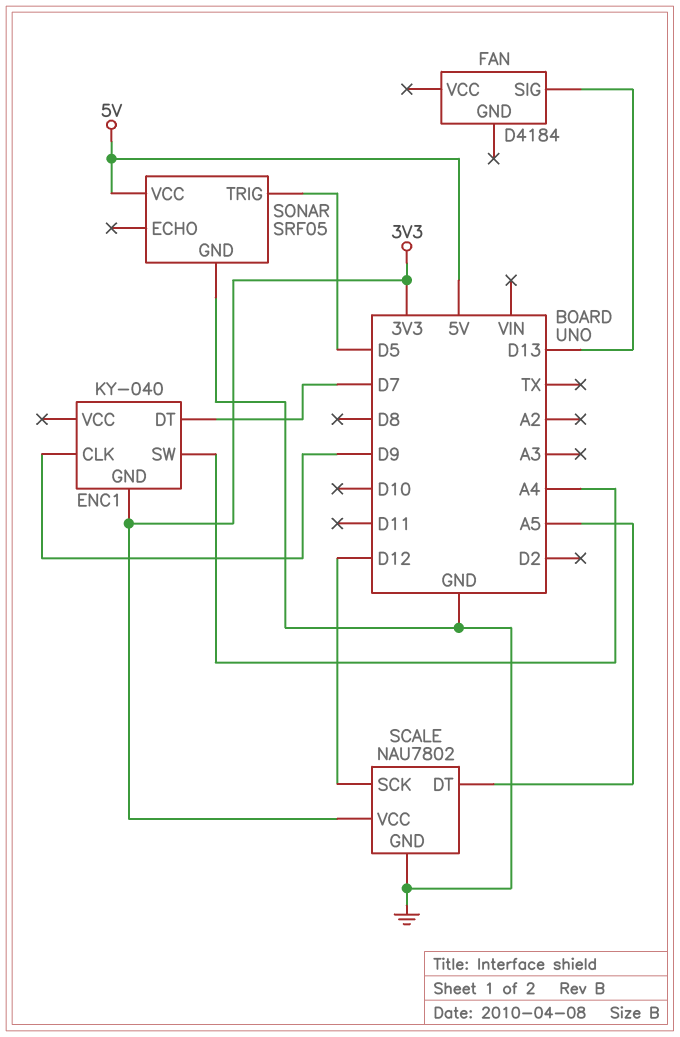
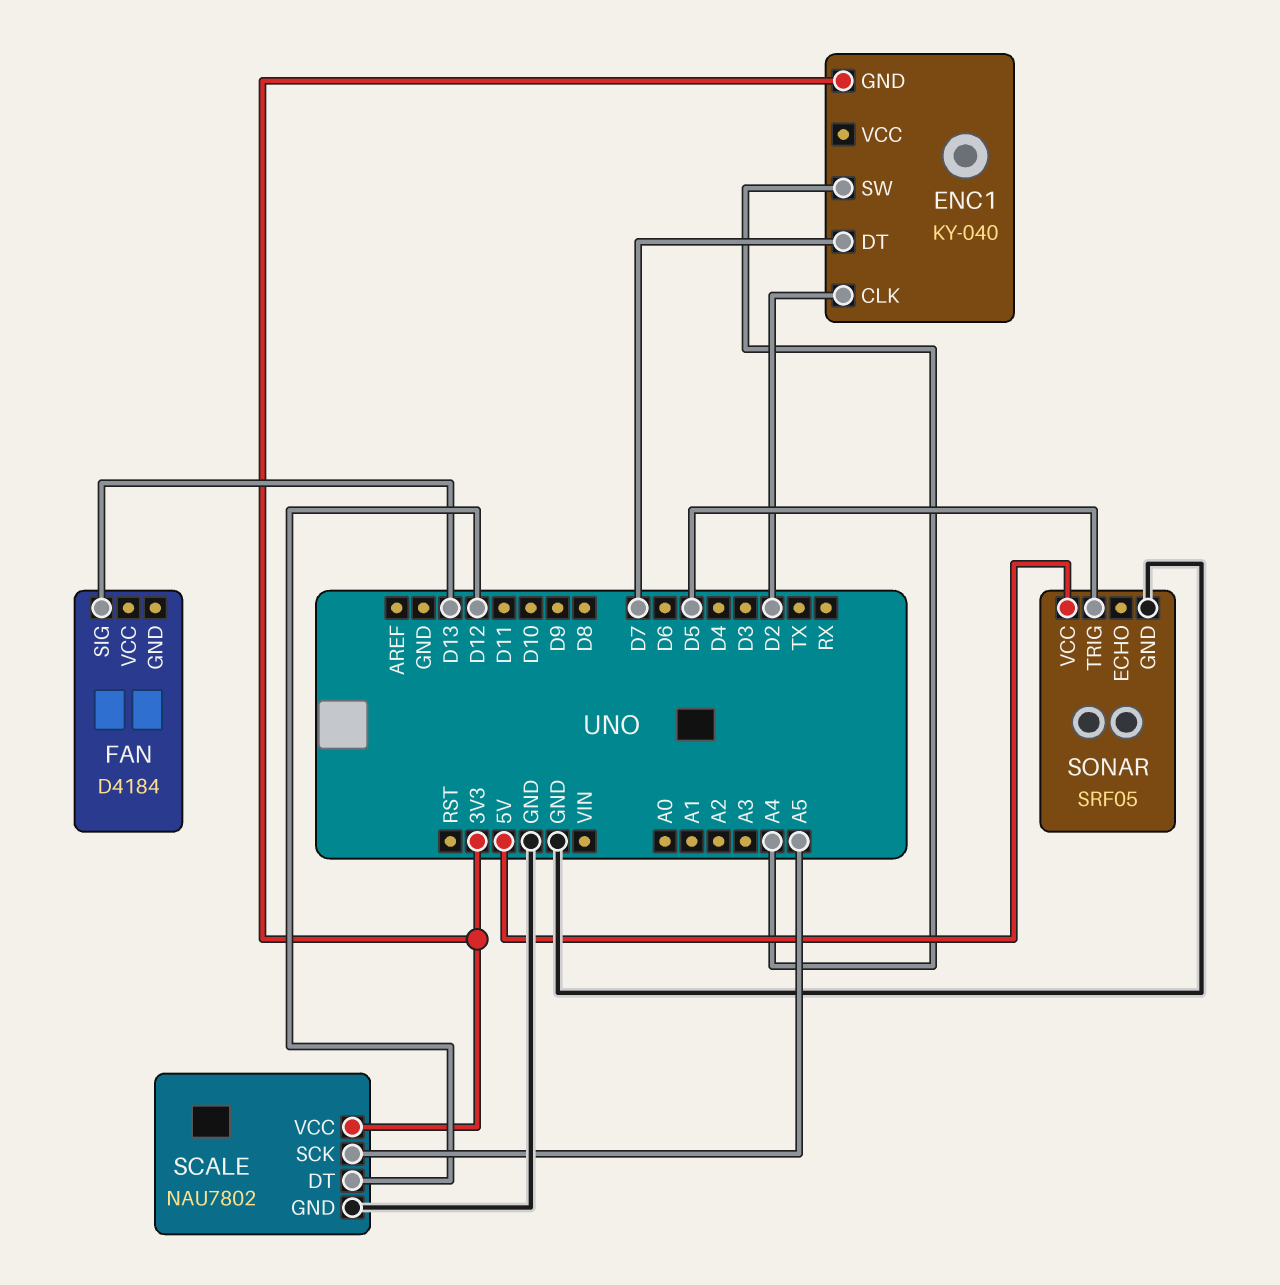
ENC1 pin CLK: D9 -> D2
SCALE pin DT: A5 -> D12
SCALE pin SCK: D12 -> A5

